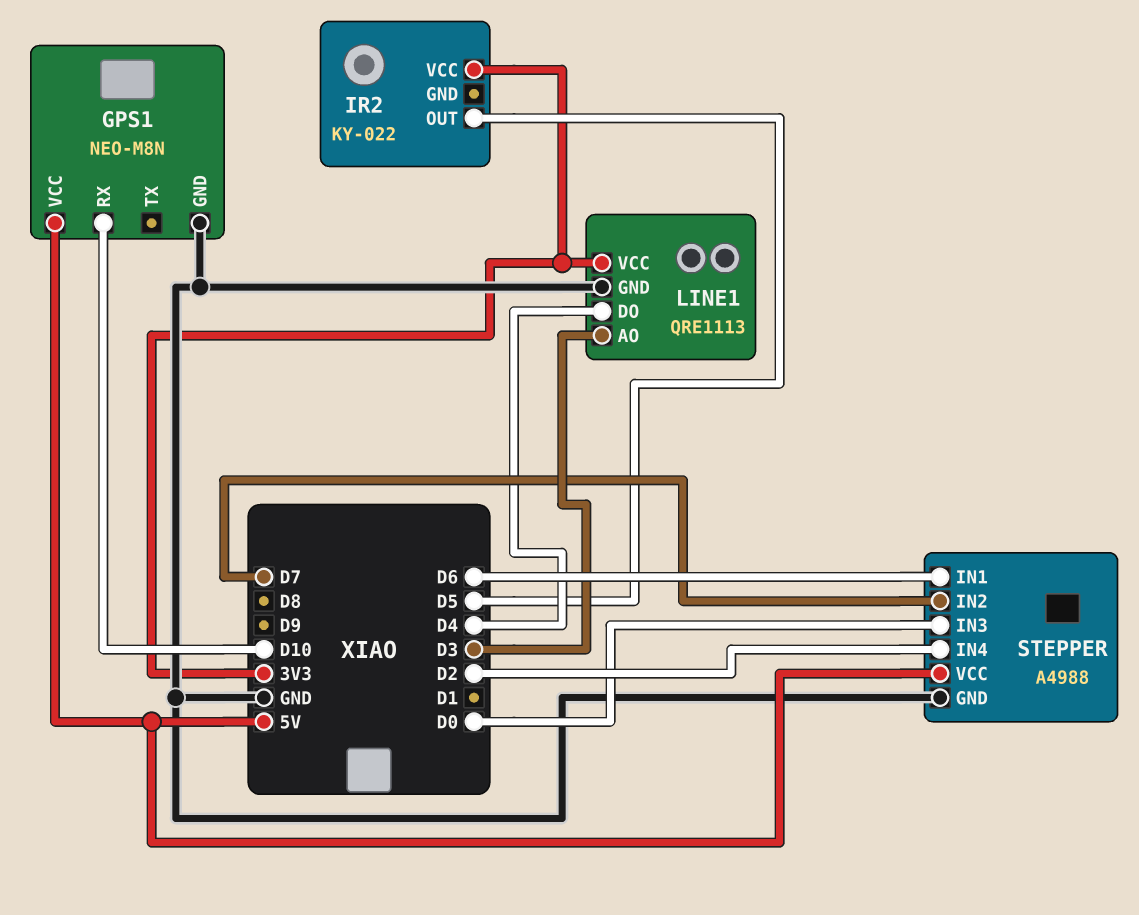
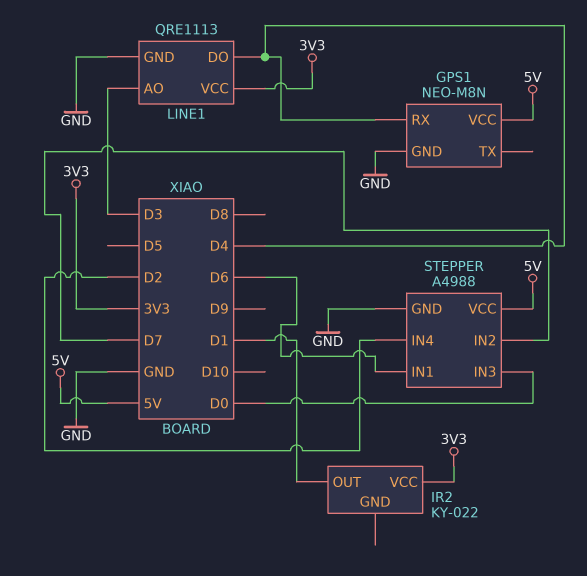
GPS1 pin RX: D10 -> D4
IR2 pin OUT: D5 -> D1

